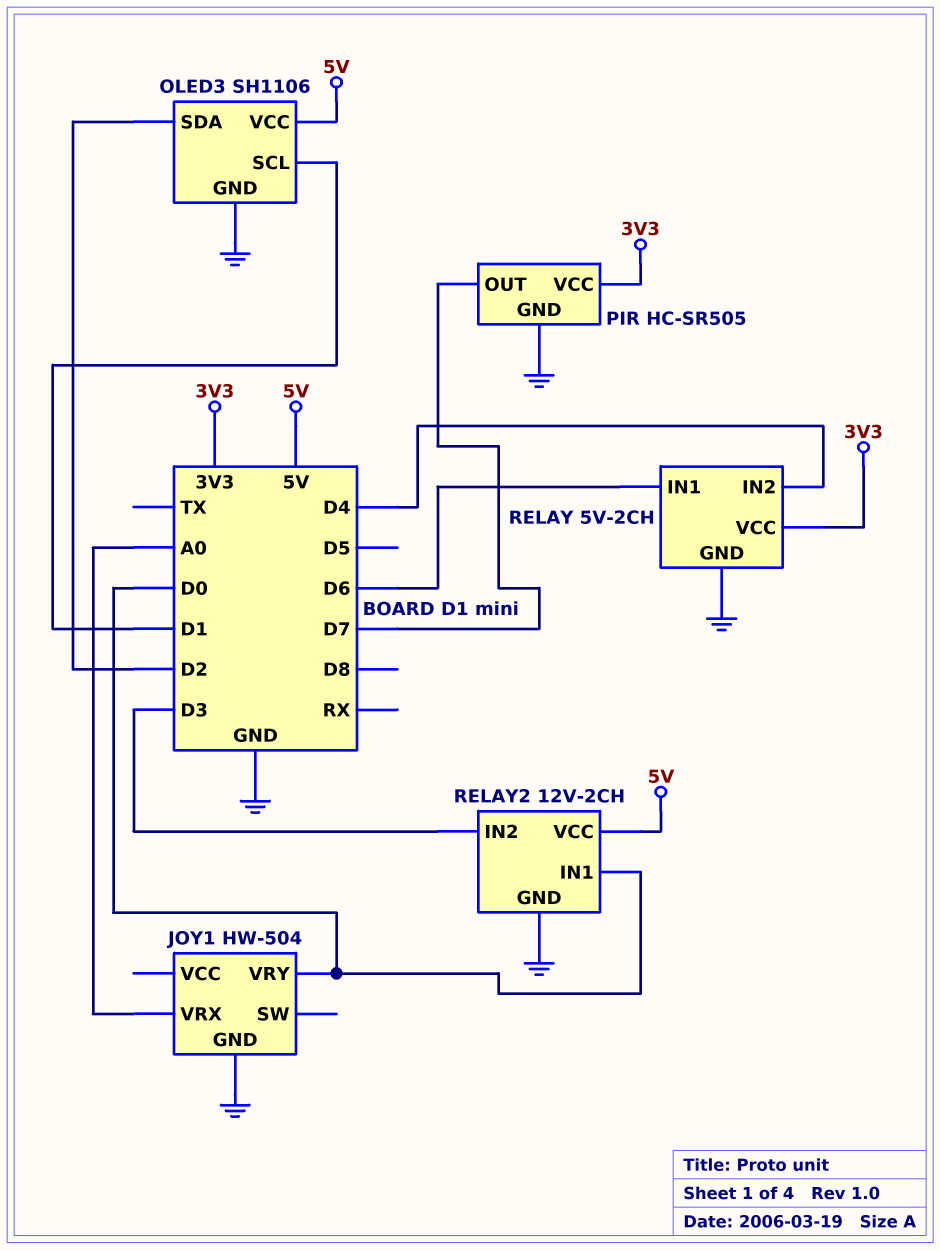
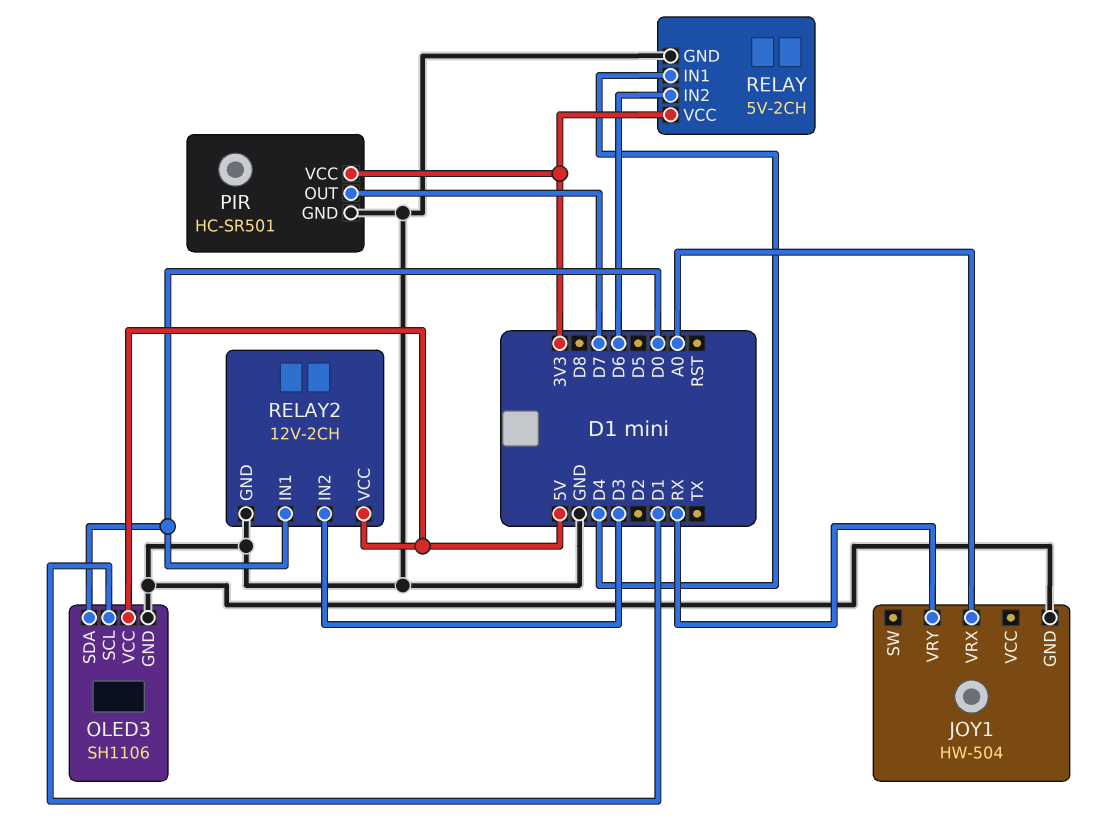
JOY1 pin VRY: D0 -> RX
OLED3 pin SDA: D2 -> D0
PIR: HC-SR505 -> HC-SR501
RELAY pin IN1: D6 -> D4
RELAY pin IN2: D4 -> D6

